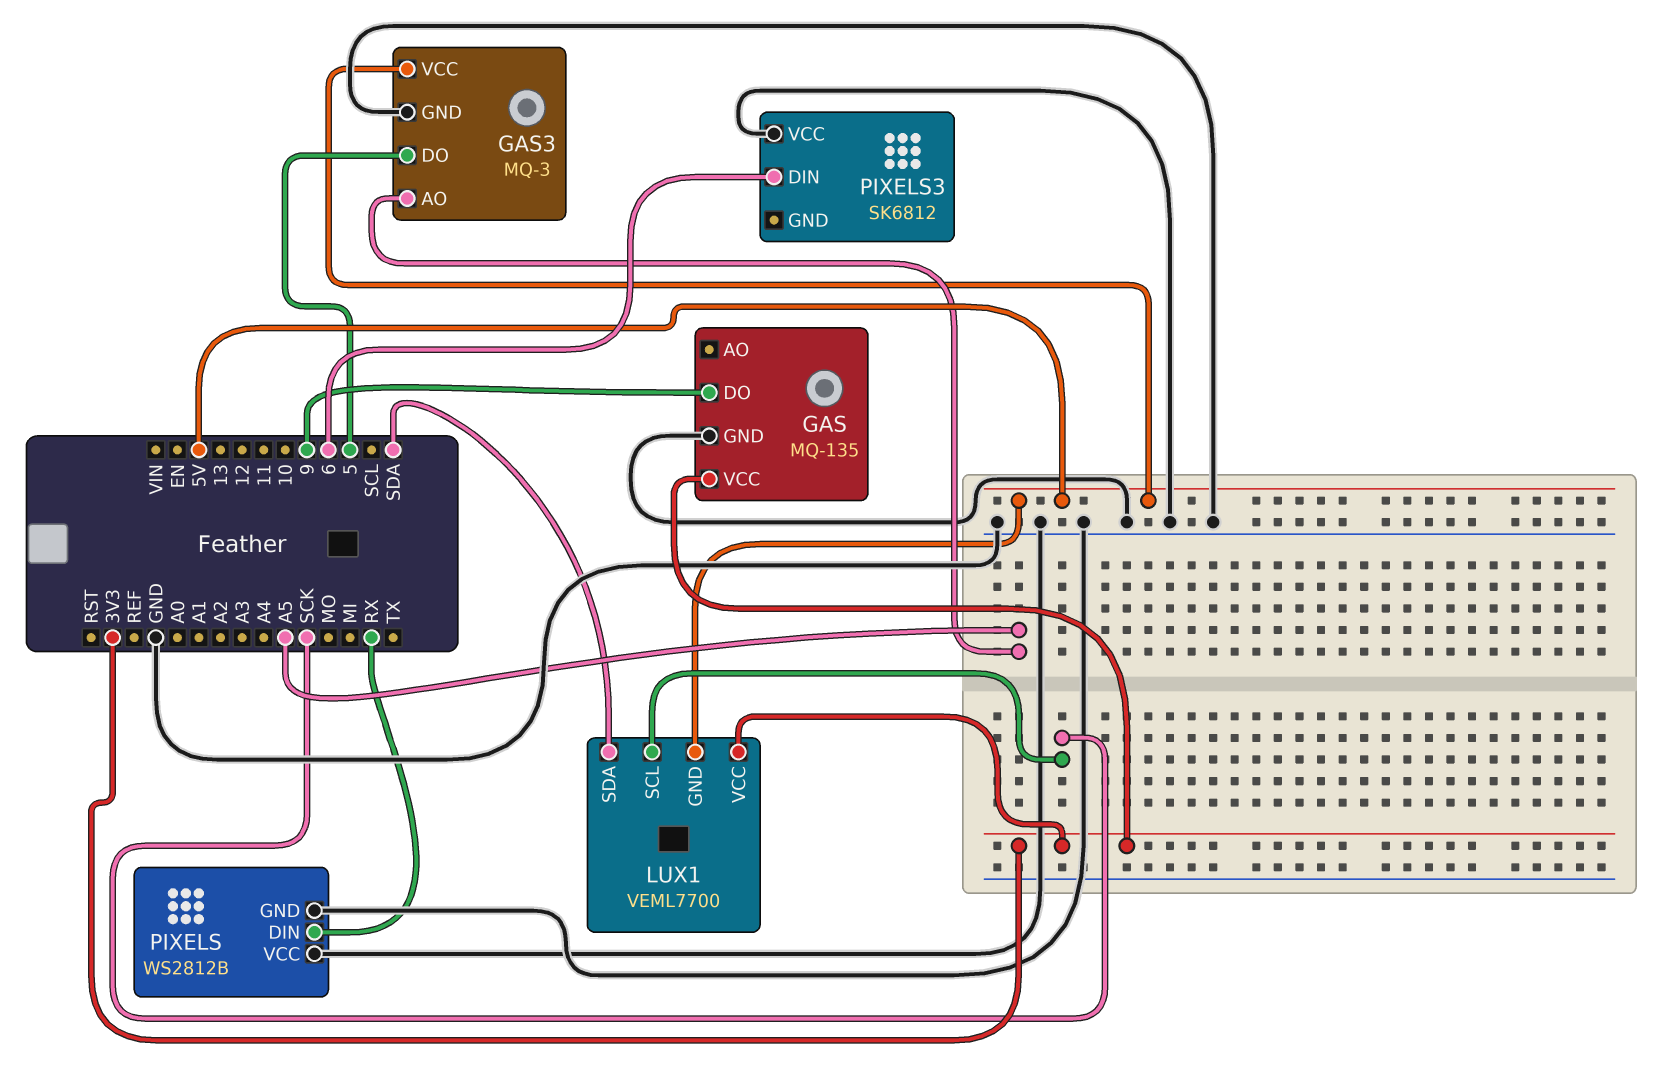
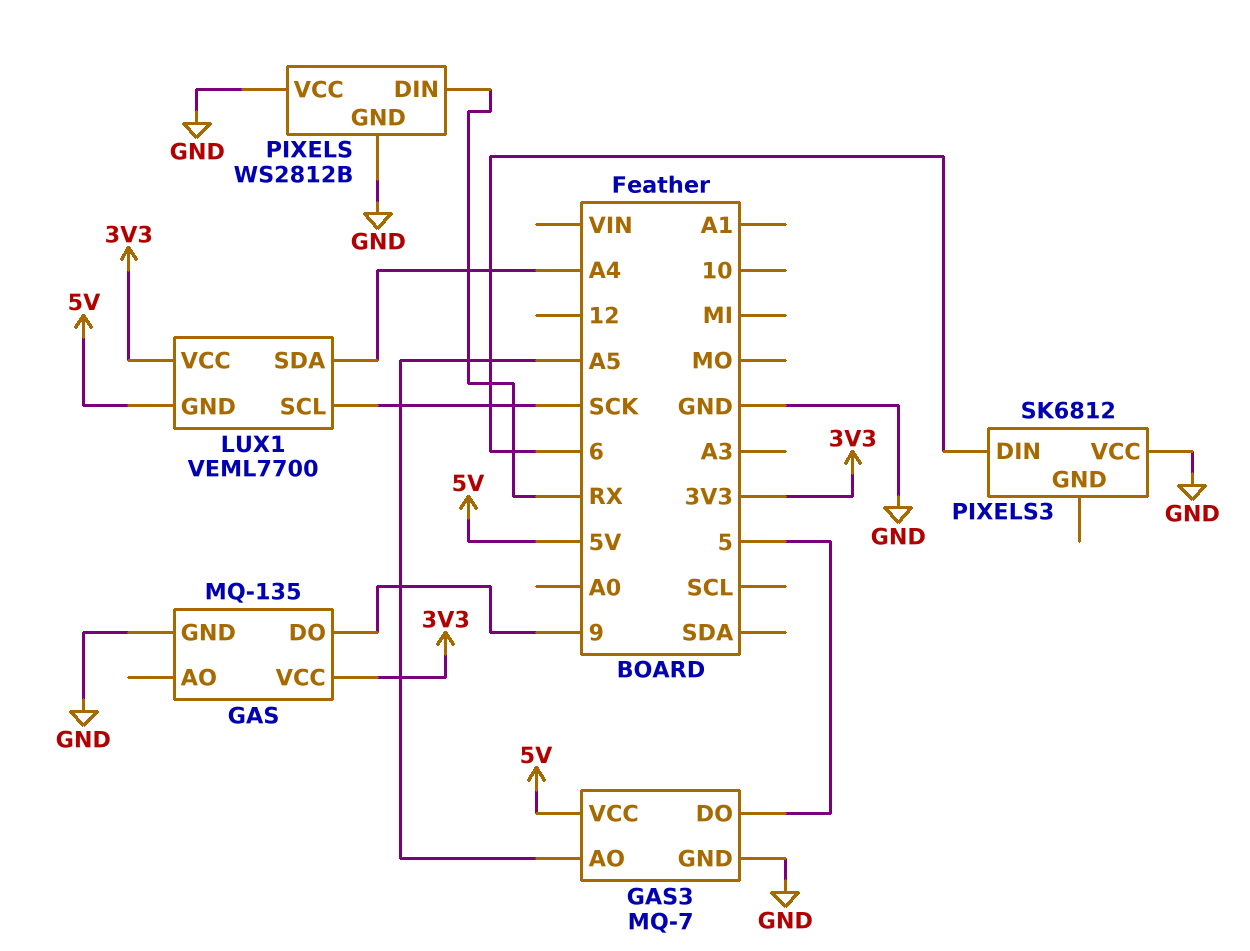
GAS3: MQ-3 -> MQ-7
LUX1 pin SDA: SDA -> A4

